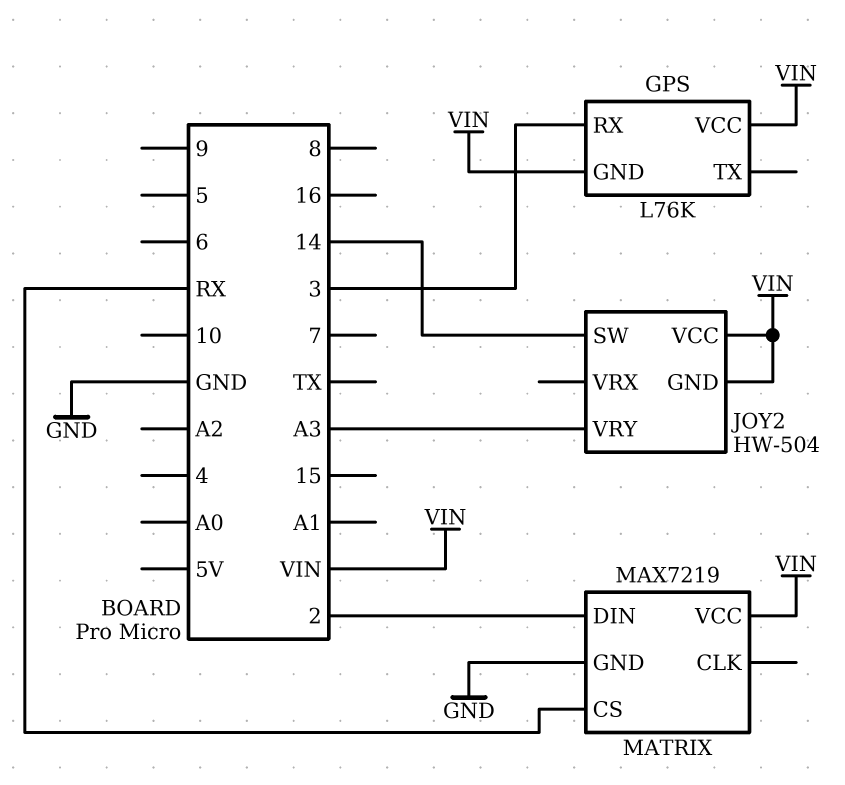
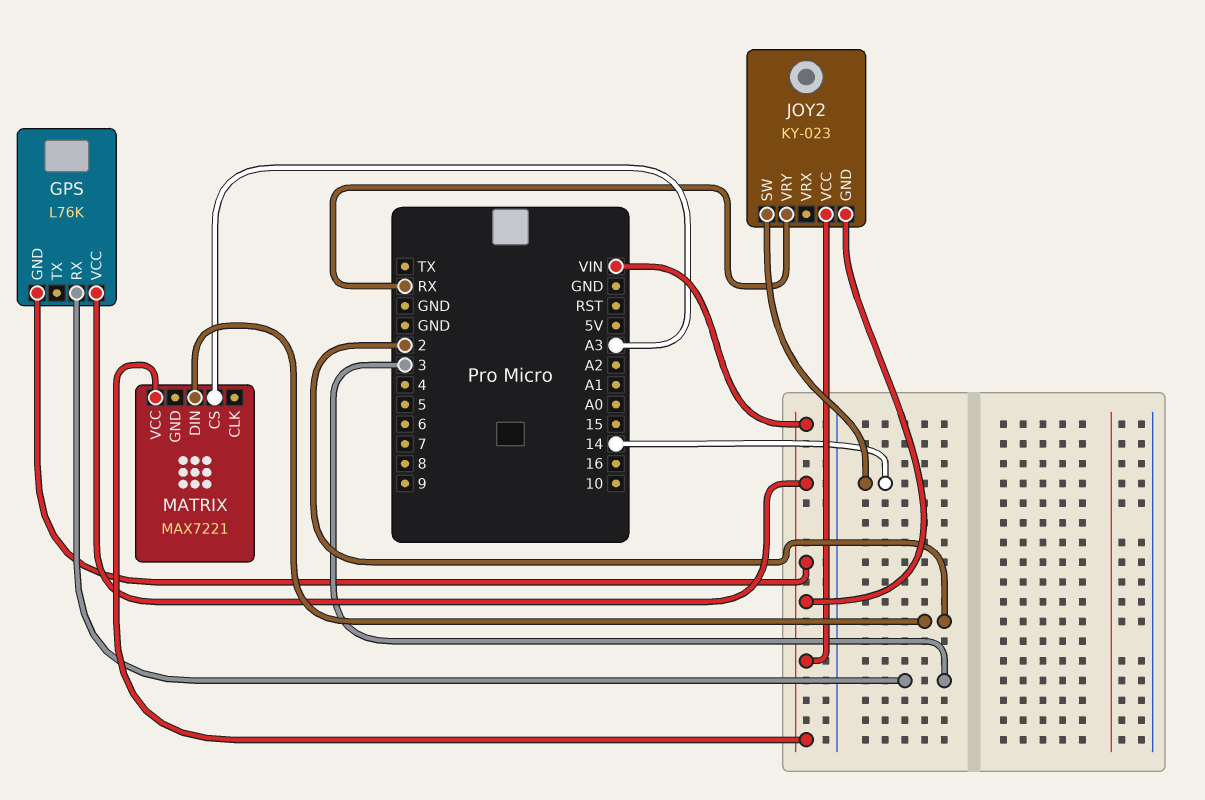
JOY2: HW-504 -> KY-023
JOY2 pin VRY: A3 -> RX
MATRIX: MAX7219 -> MAX7221
MATRIX pin CS: RX -> A3
MATRIX pin GND: GND -> none

